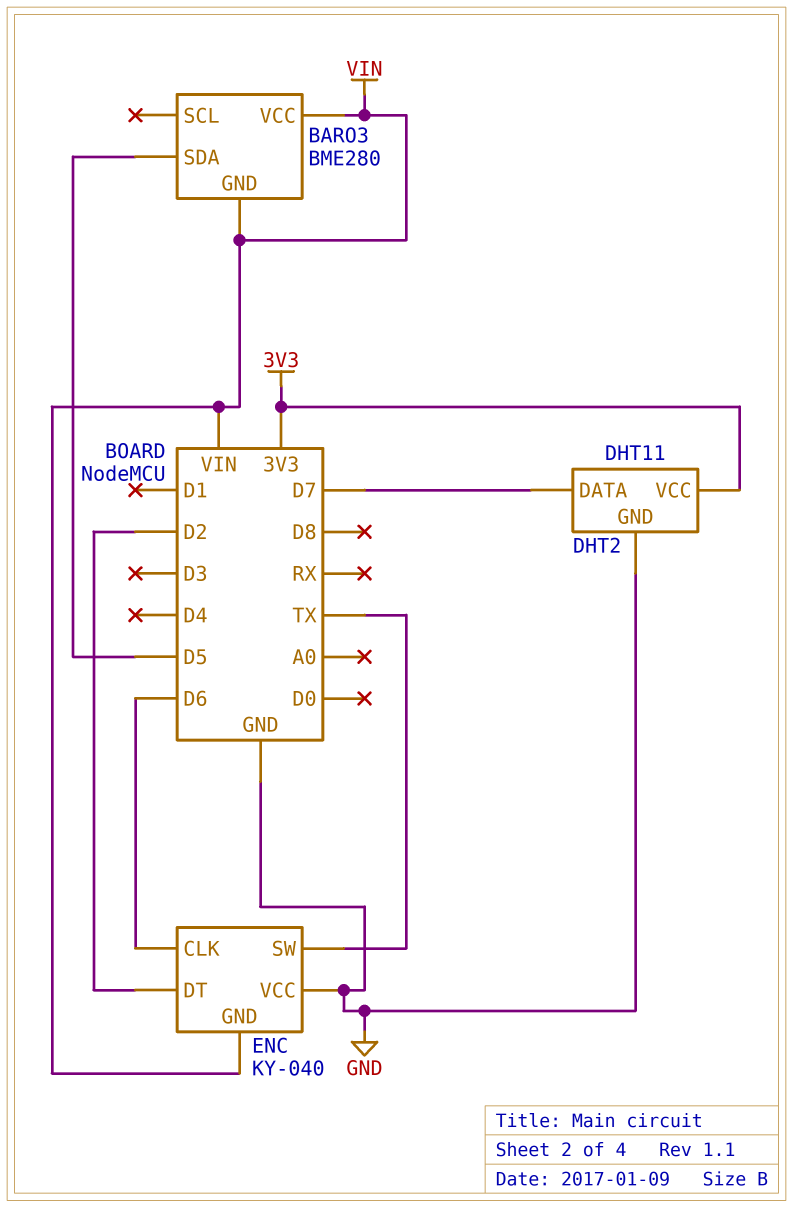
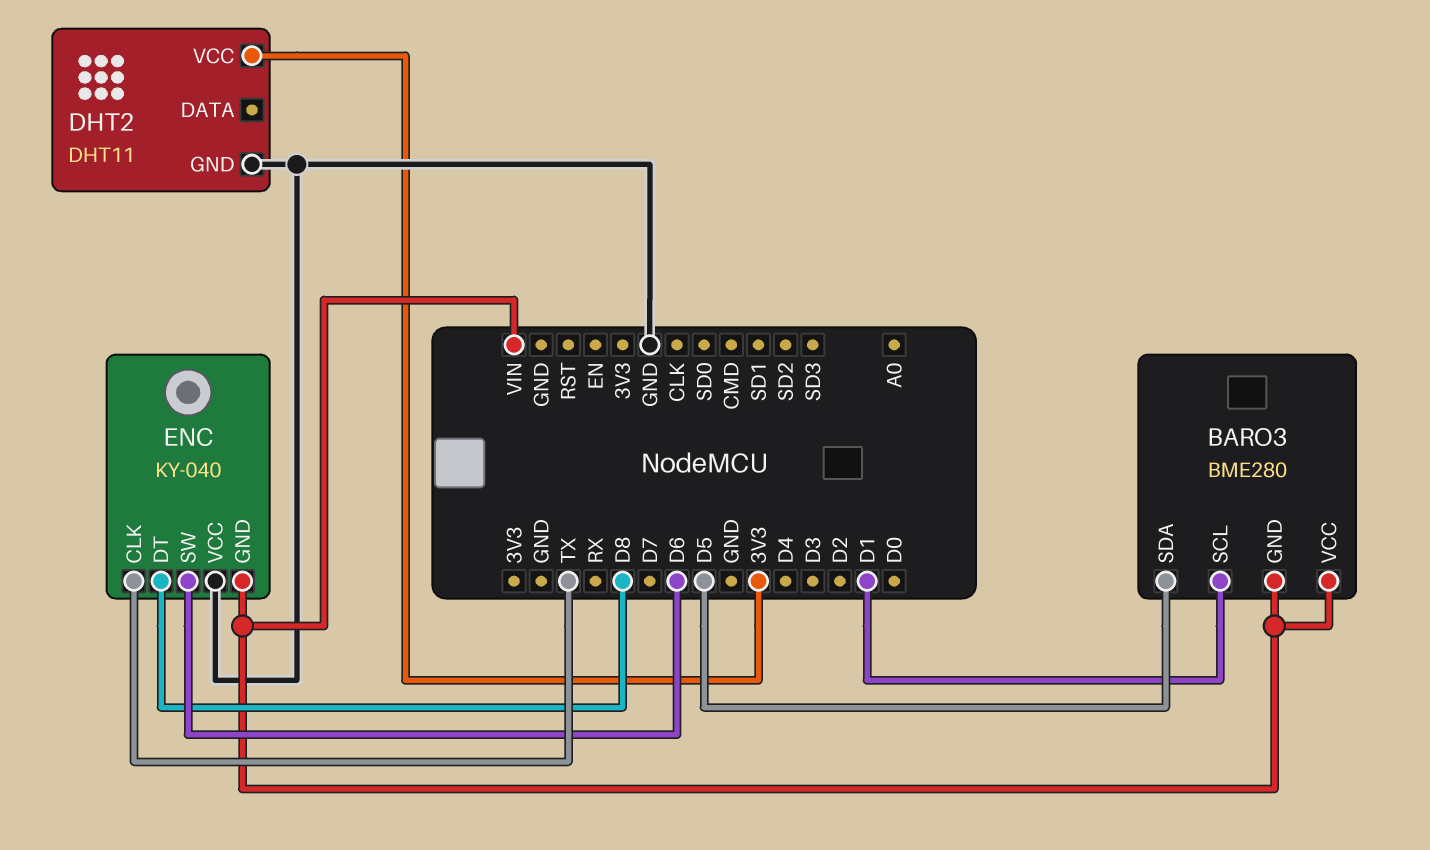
BARO3 pin SCL: none -> D1
DHT2 pin DATA: D7 -> none
ENC pin CLK: D6 -> TX
ENC pin DT: D2 -> D8
ENC pin SW: TX -> D6

